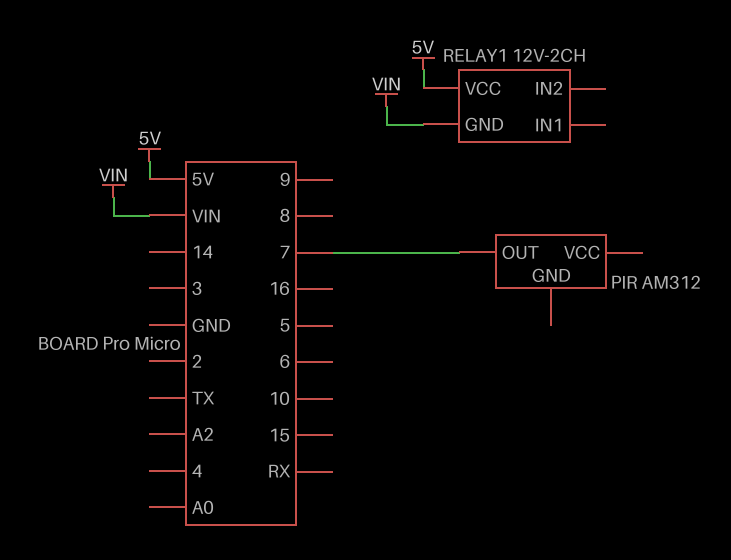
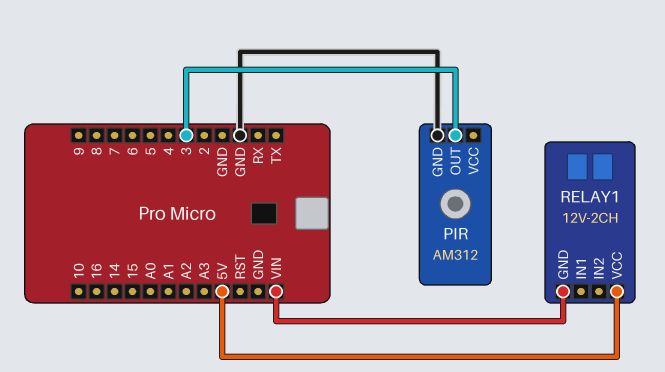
PIR pin GND: none -> GND
PIR pin OUT: 7 -> 3

